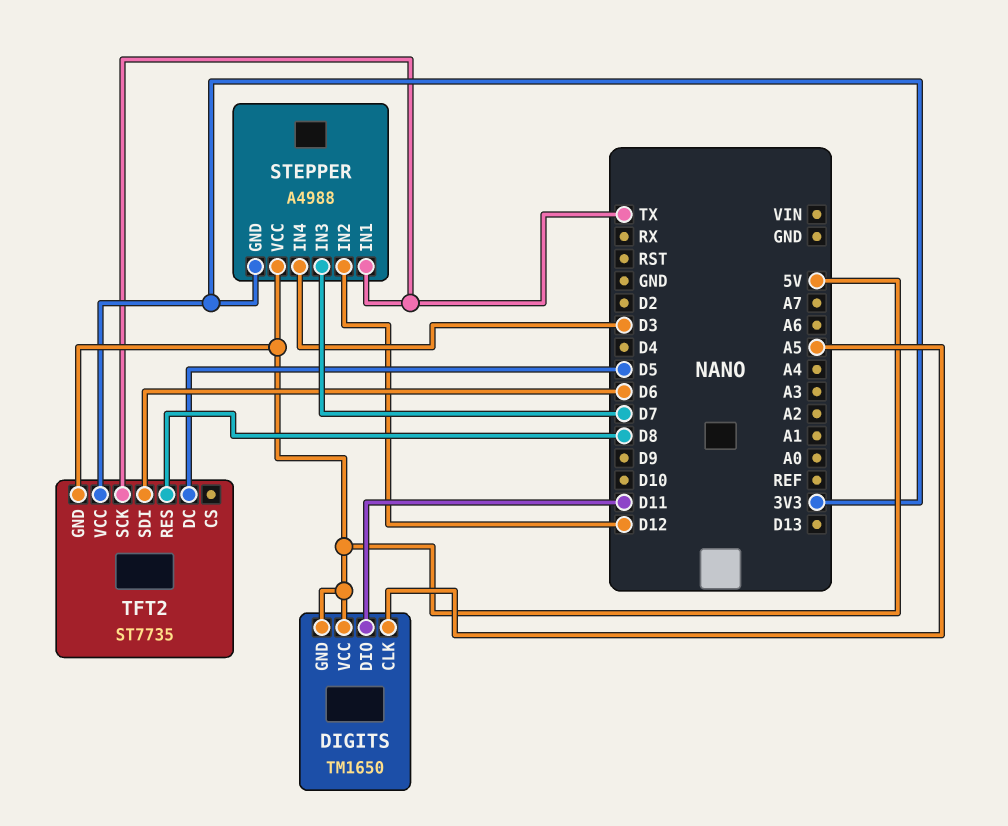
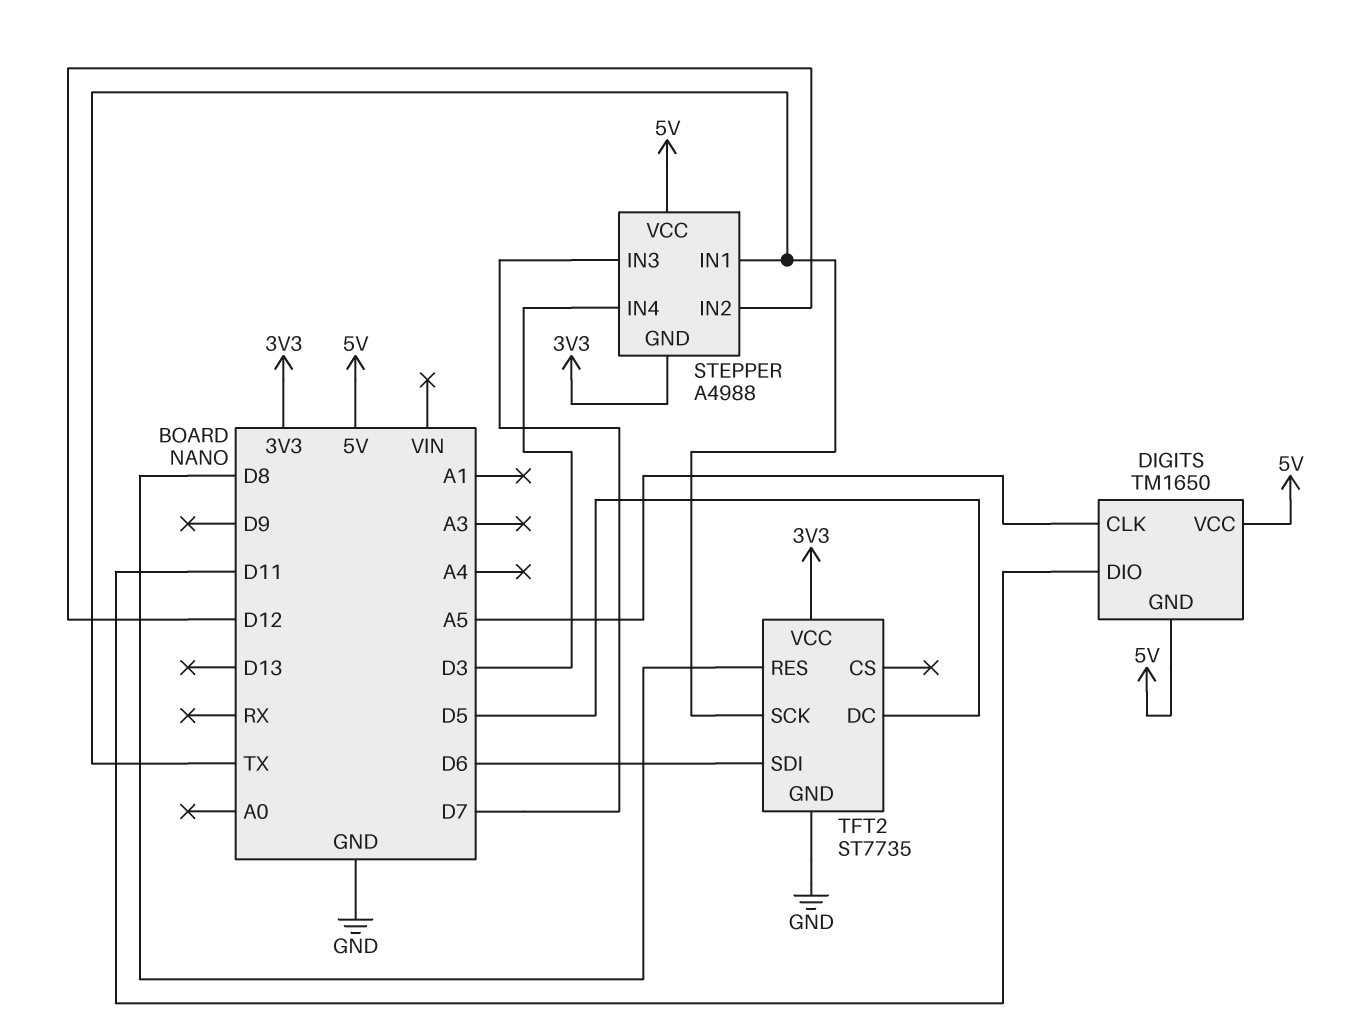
TFT2 pin GND: 5V -> GND

